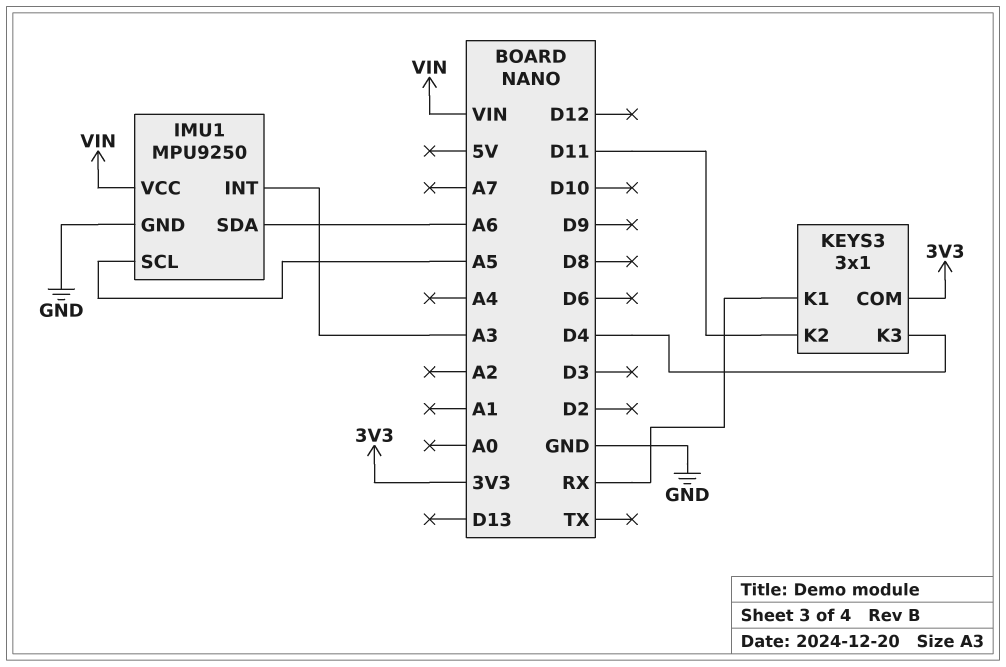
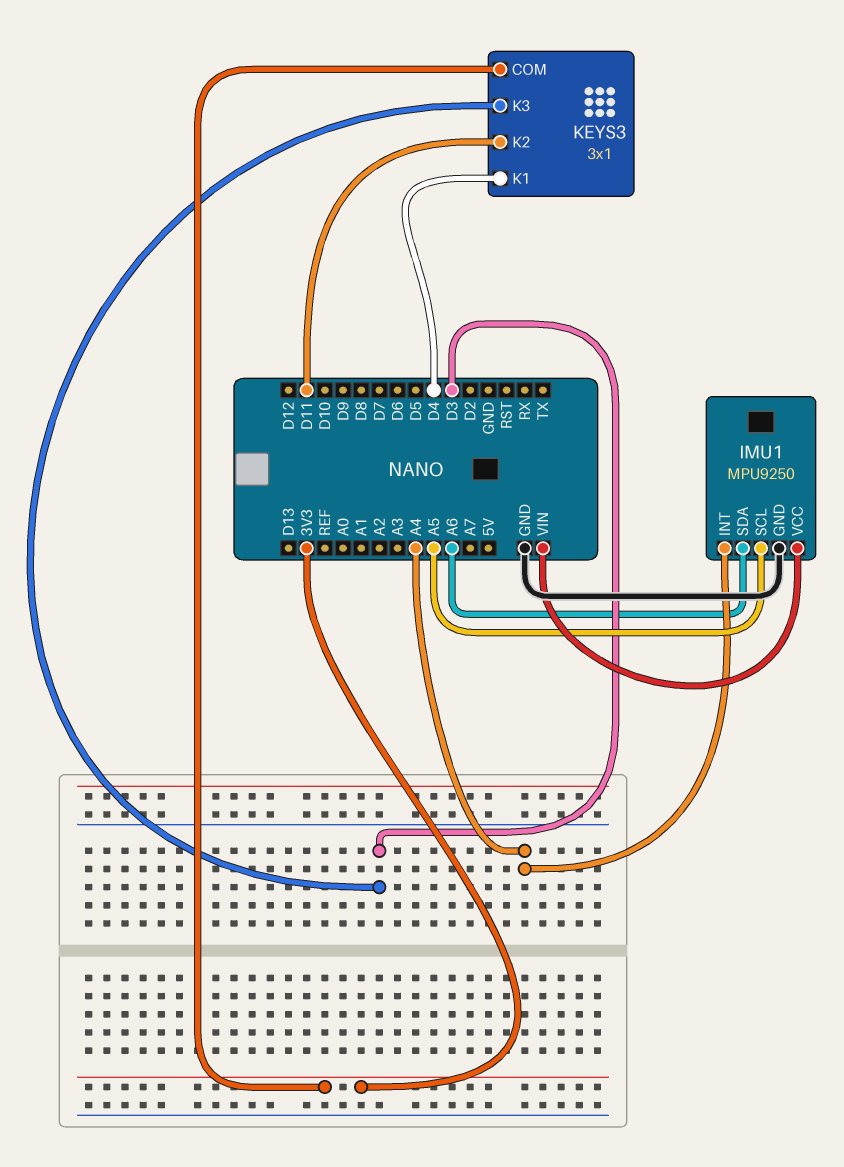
IMU1 pin INT: A3 -> A4
KEYS3 pin K1: RX -> D4
KEYS3 pin K3: D4 -> D3

